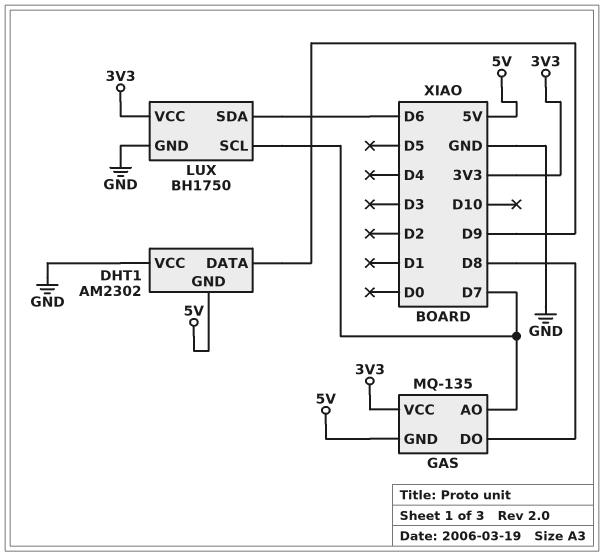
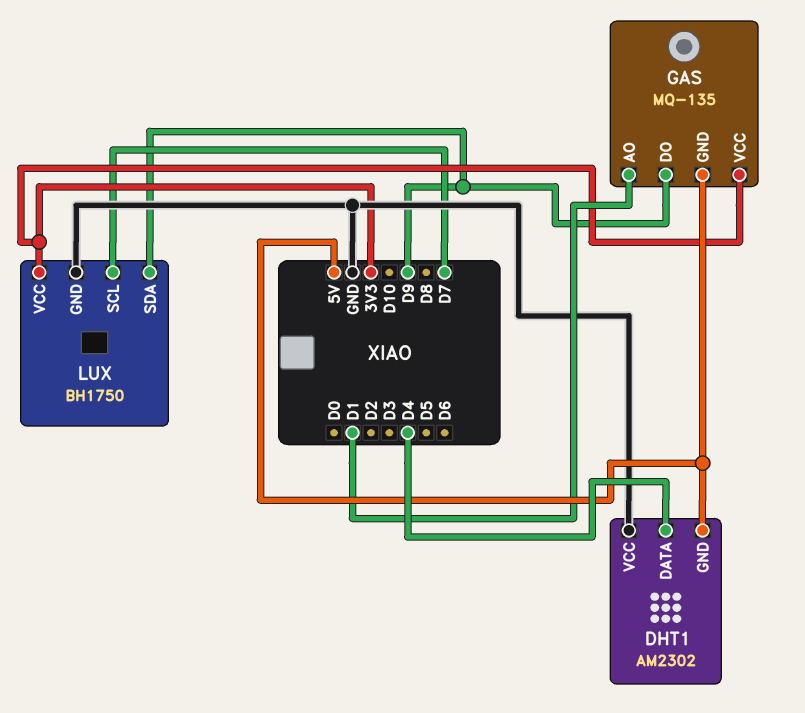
DHT1 pin DATA: D9 -> D4
GAS pin AO: D7 -> D1
GAS pin DO: D8 -> D9
LUX pin SDA: D6 -> D9

